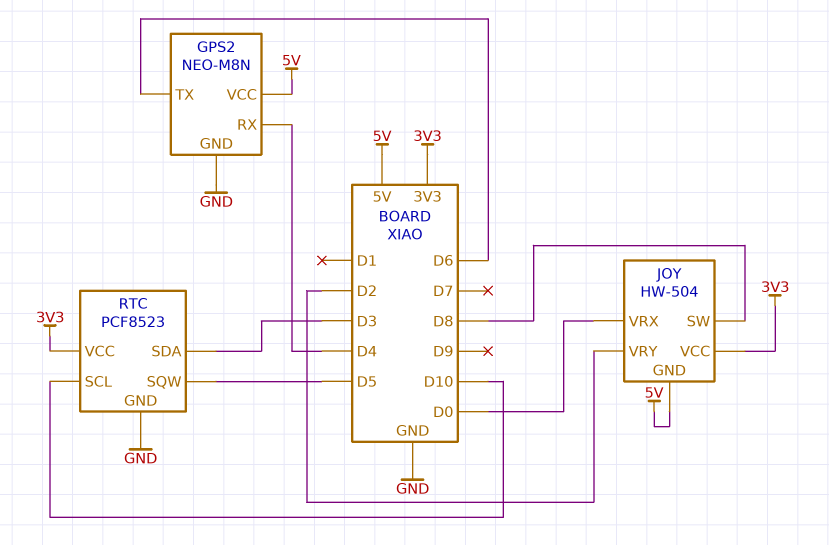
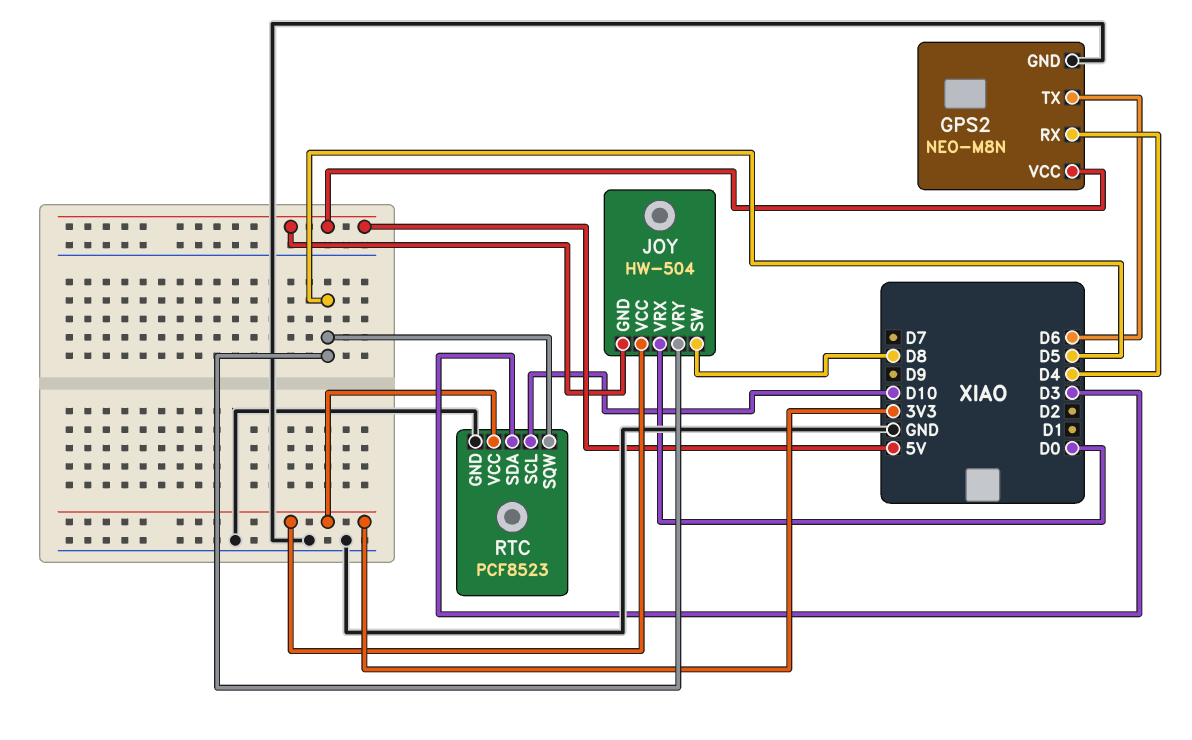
JOY pin VRY: D2 -> D5

